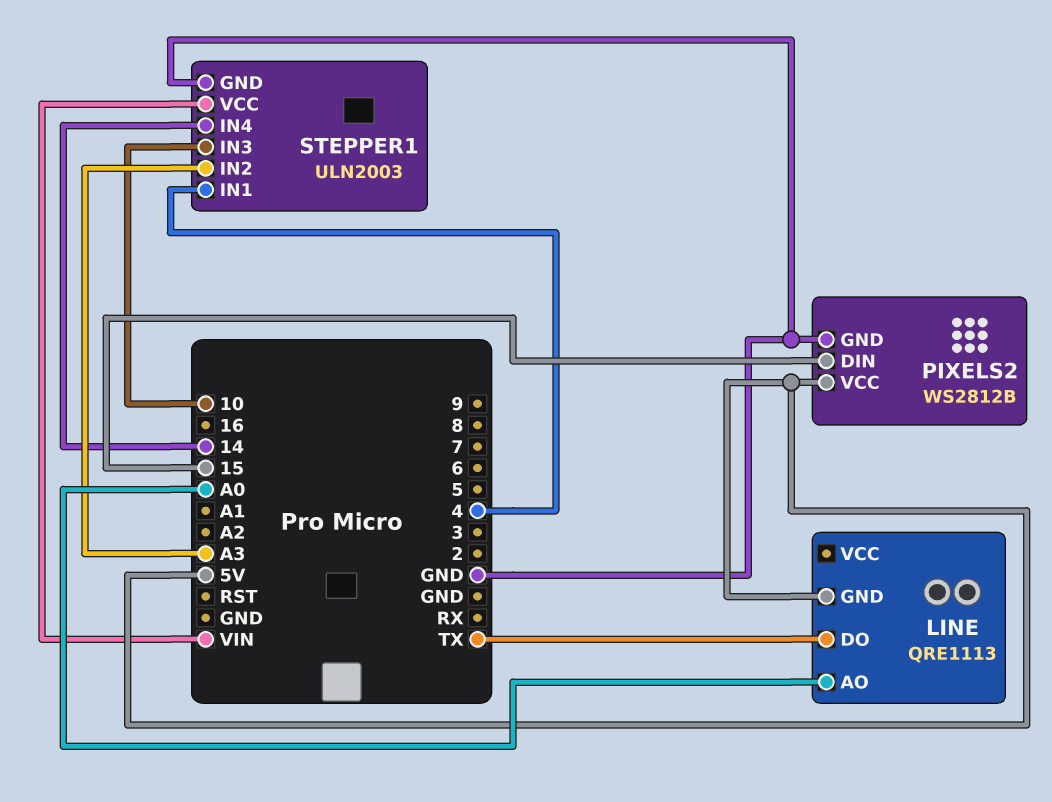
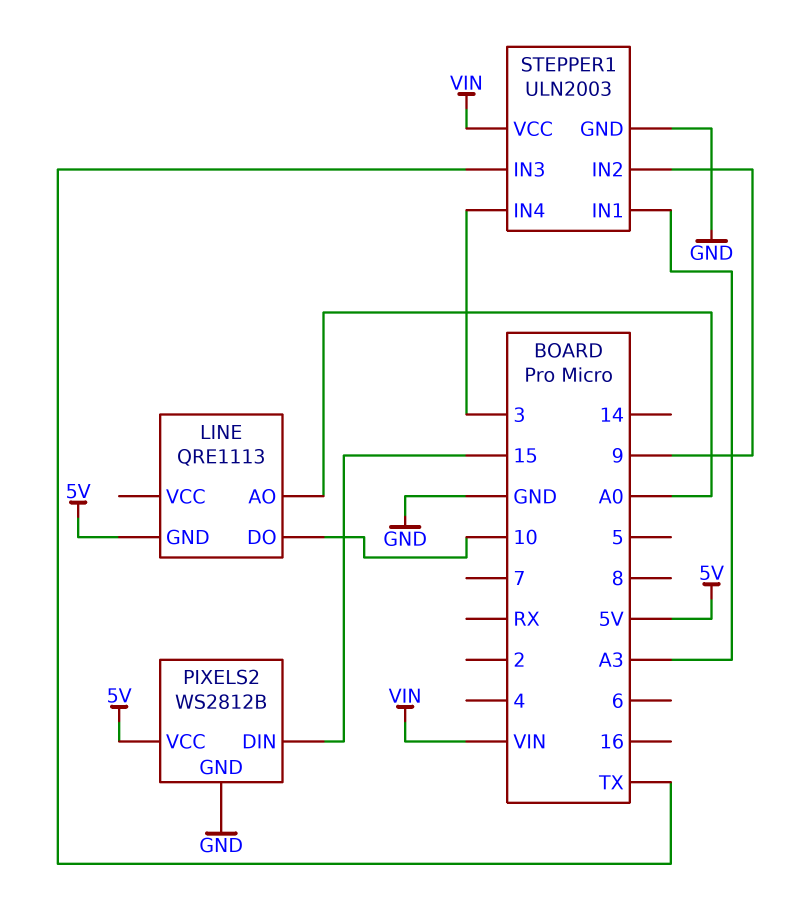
LINE pin DO: TX -> 10
STEPPER1 pin IN1: 4 -> A3
STEPPER1 pin IN2: A3 -> 9
STEPPER1 pin IN3: 10 -> TX
STEPPER1 pin IN4: 14 -> 3

